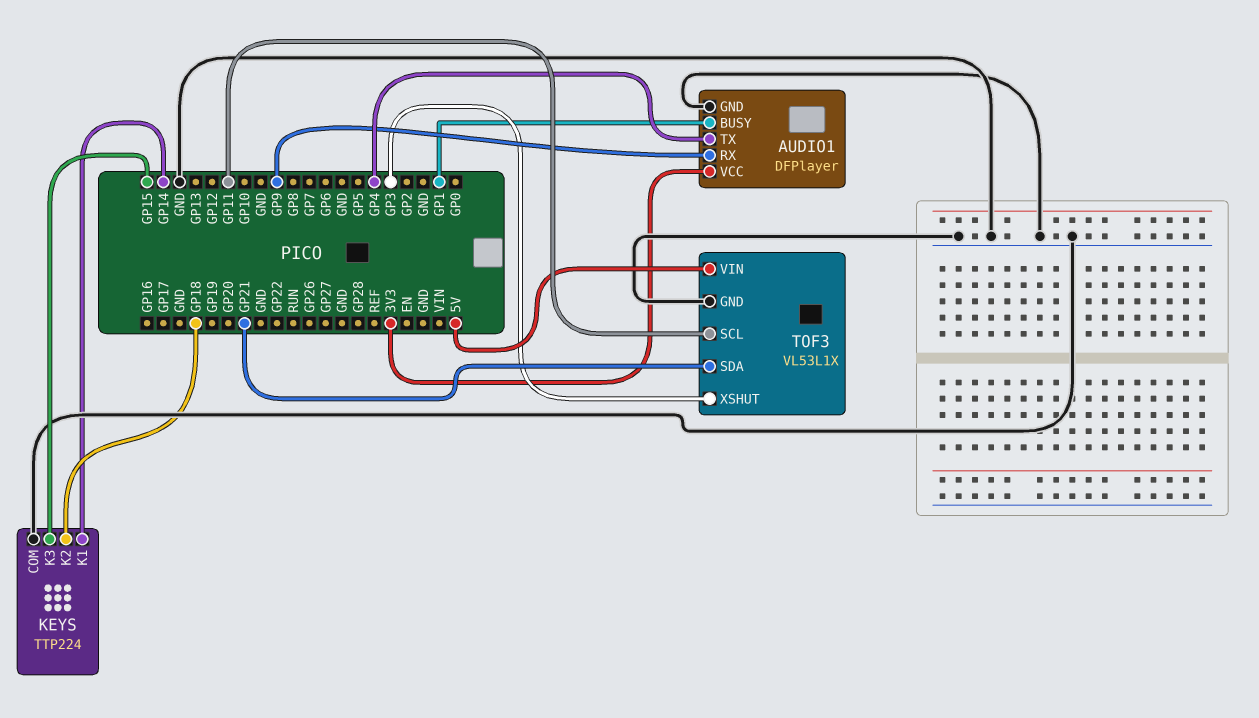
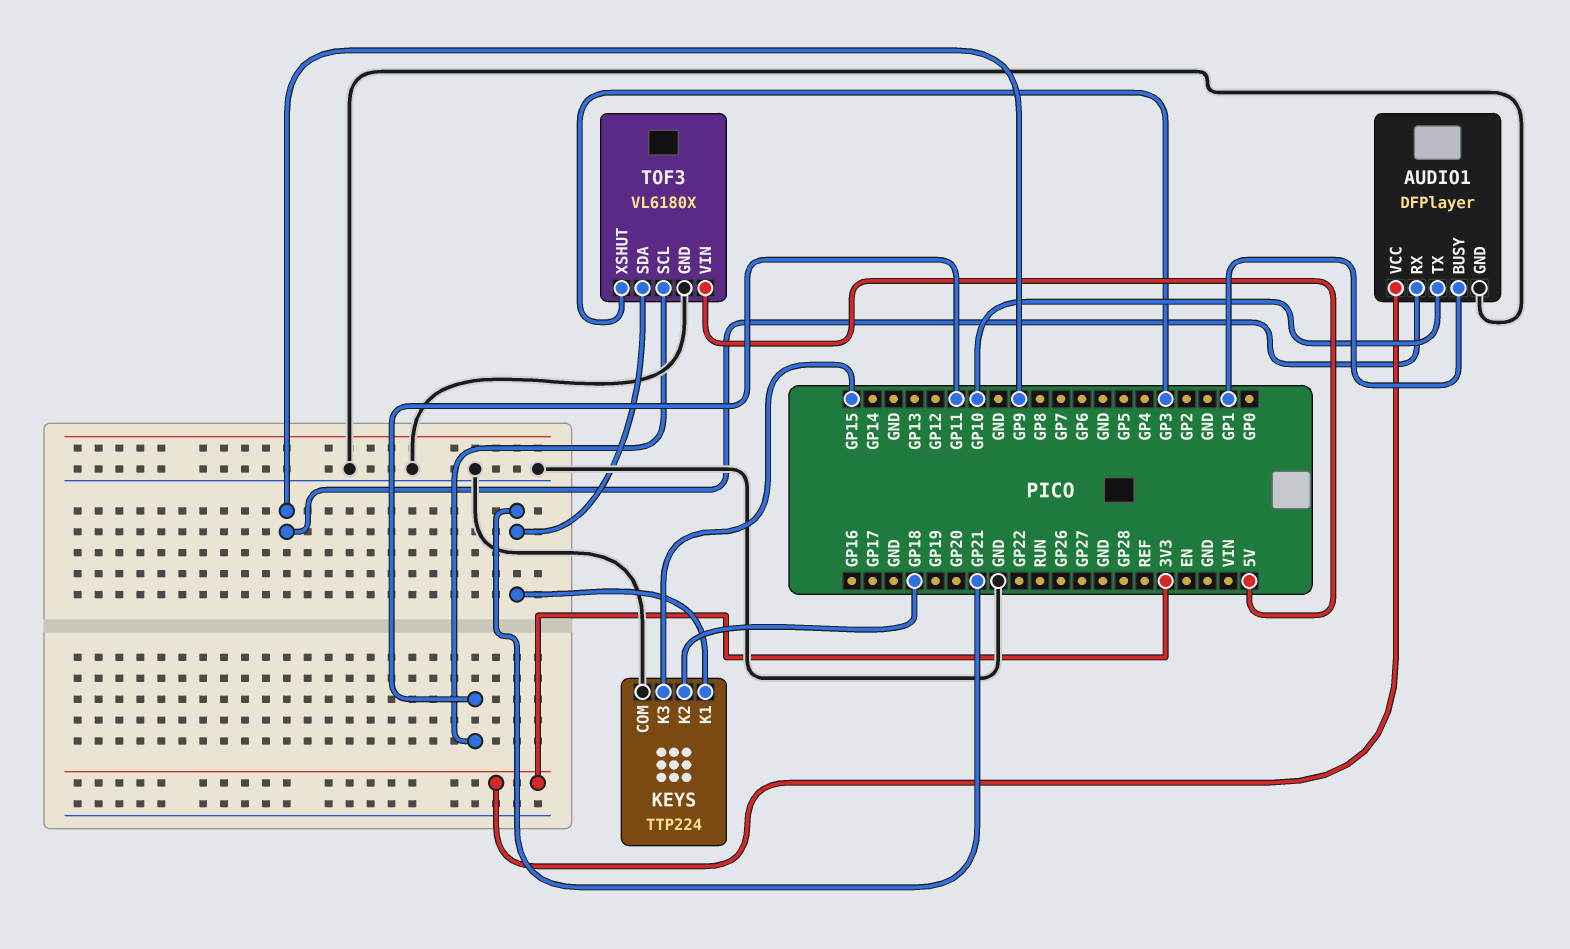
AUDIO1 pin TX: GP4 -> GP10
KEYS pin K1: GP14 -> GP21
TOF3: VL53L1X -> VL6180X

